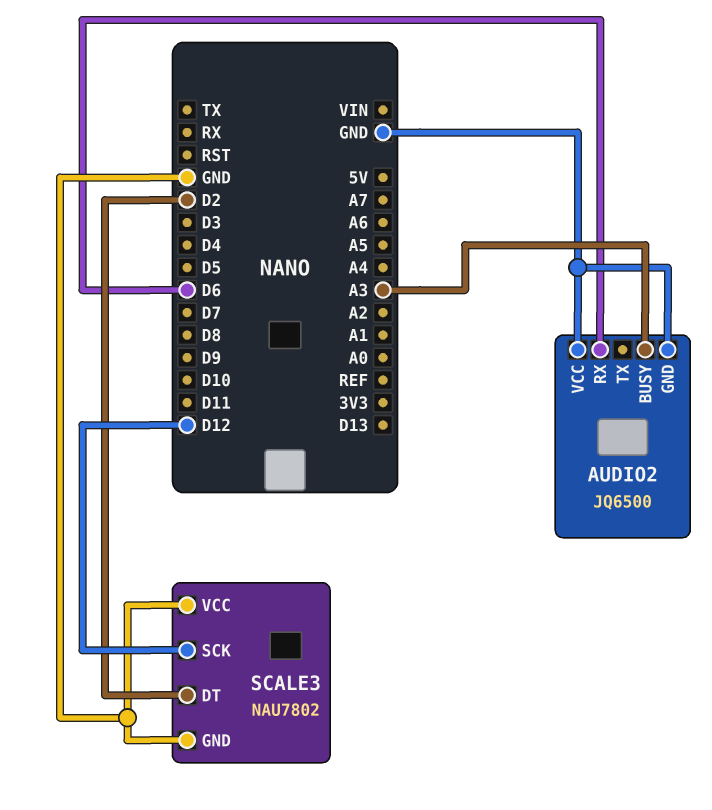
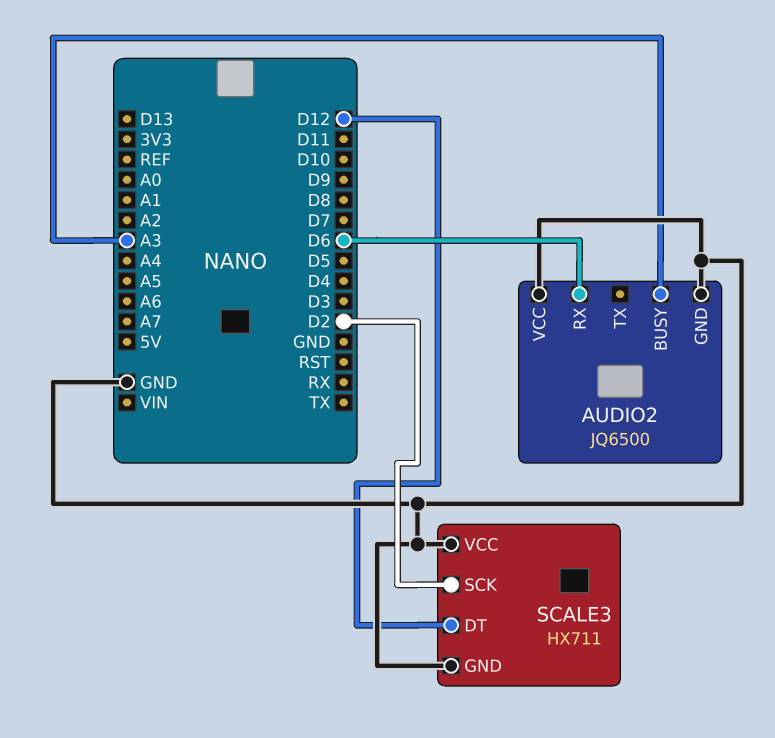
SCALE3: NAU7802 -> HX711
SCALE3 pin DT: D2 -> D12
SCALE3 pin SCK: D12 -> D2

